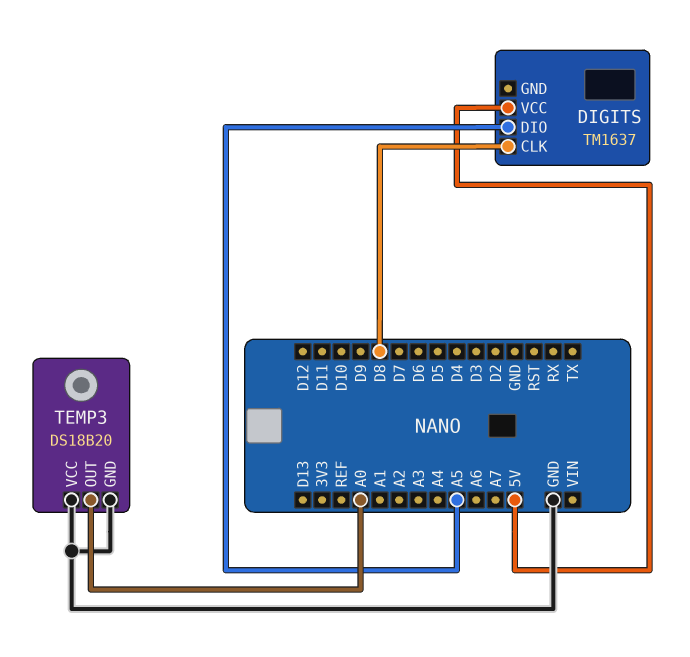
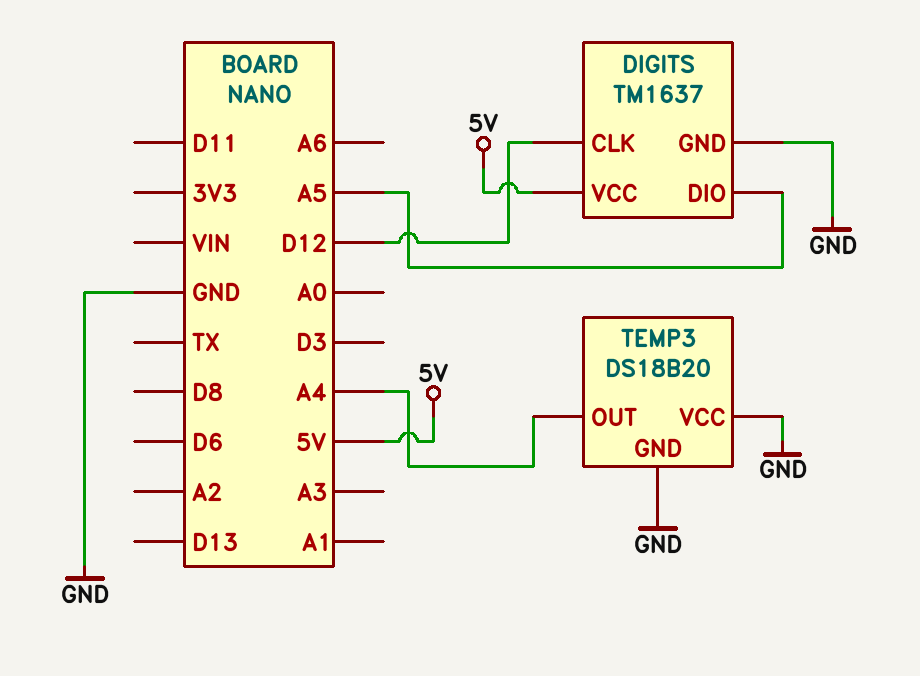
DIGITS pin CLK: D8 -> D12
DIGITS pin GND: none -> GND
TEMP3 pin OUT: A0 -> A4

